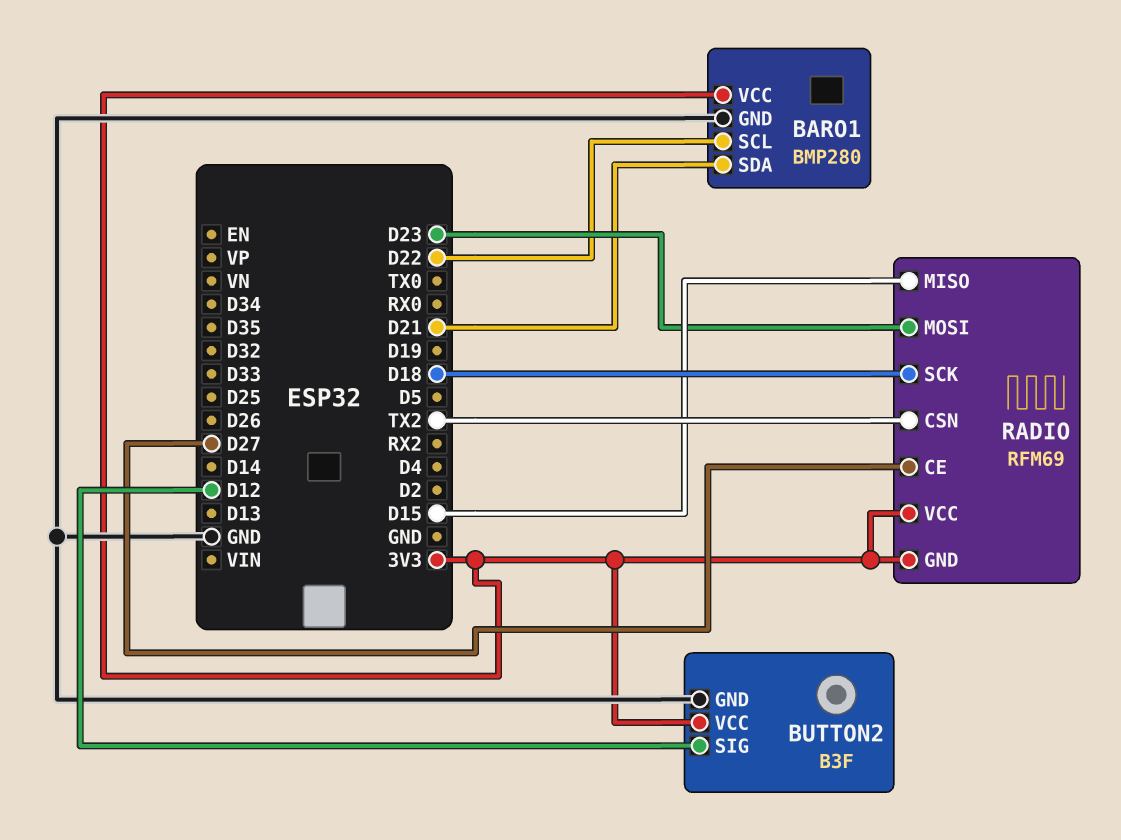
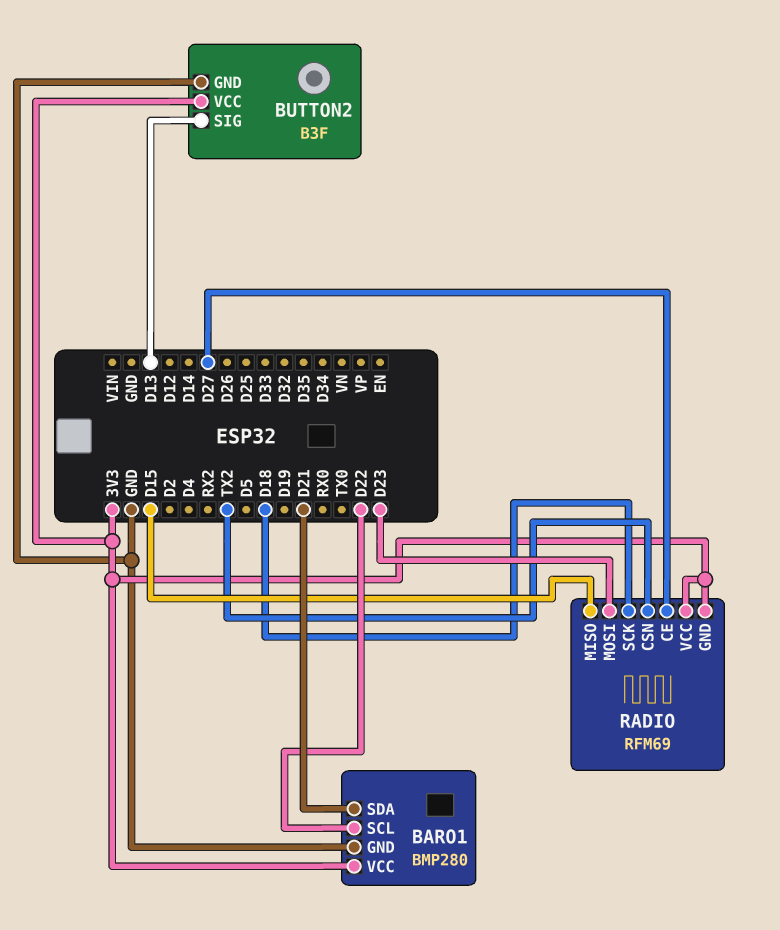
BUTTON2 pin SIG: D12 -> D13

